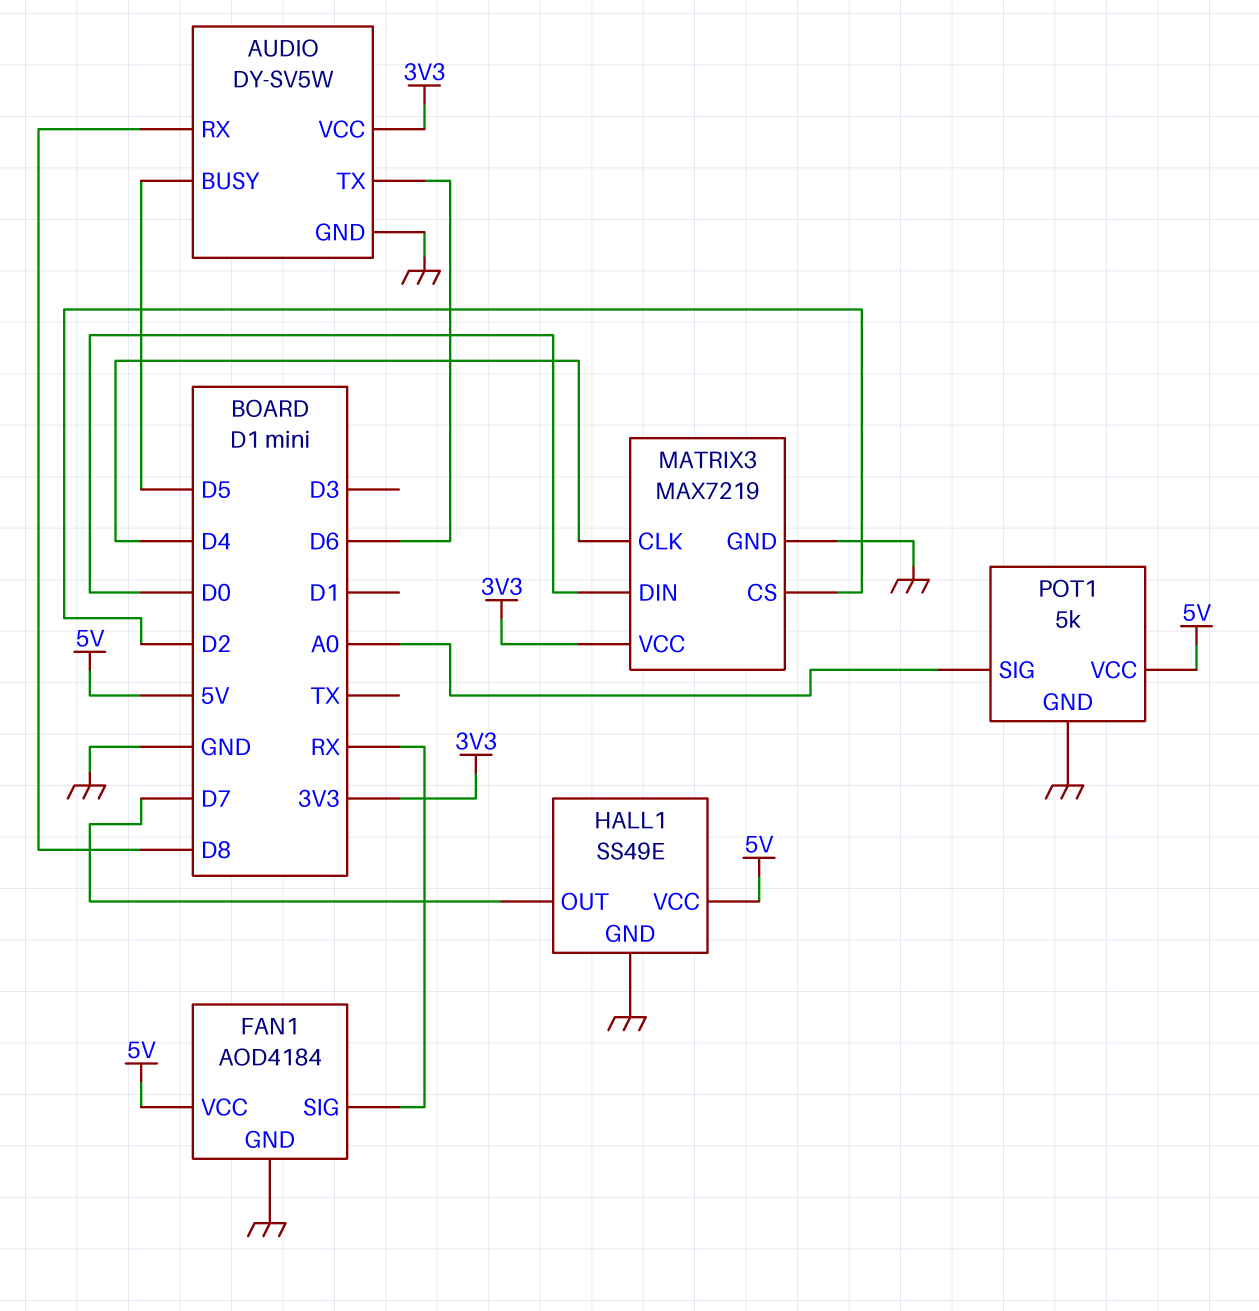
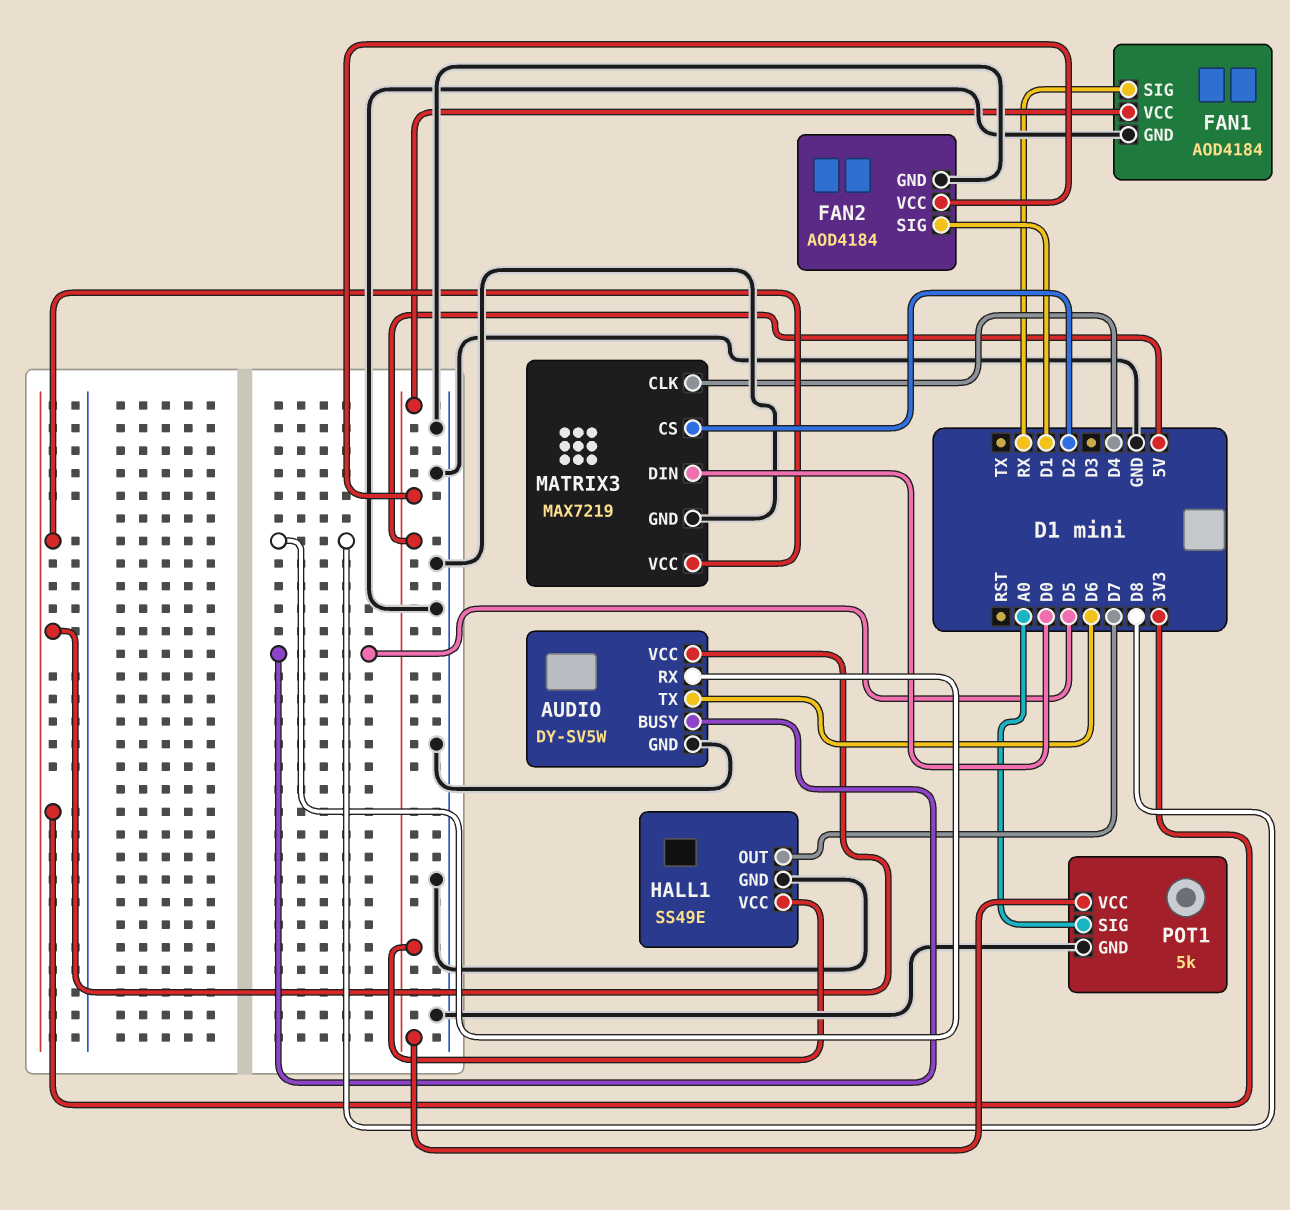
FAN2: none -> AOD4184
FAN2 pin GND: none -> GND
FAN2 pin SIG: none -> D1
FAN2 pin VCC: none -> 5V

